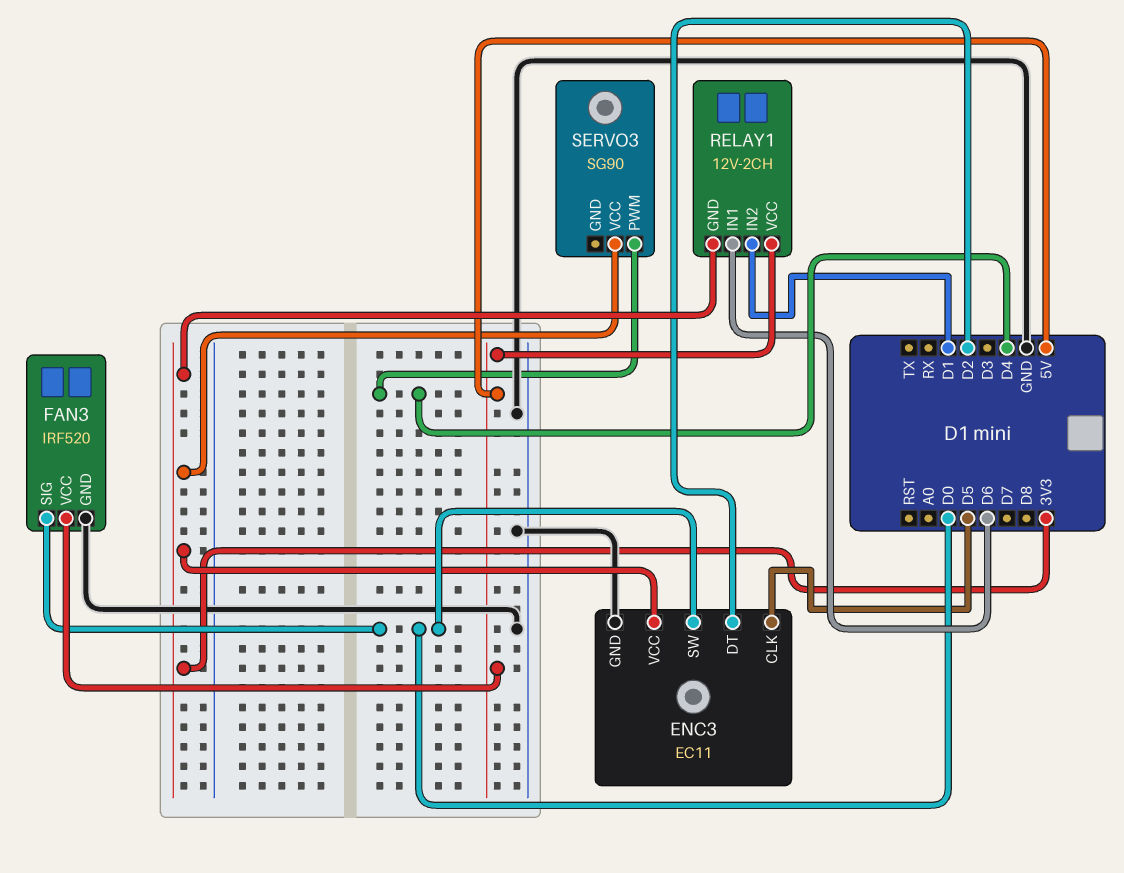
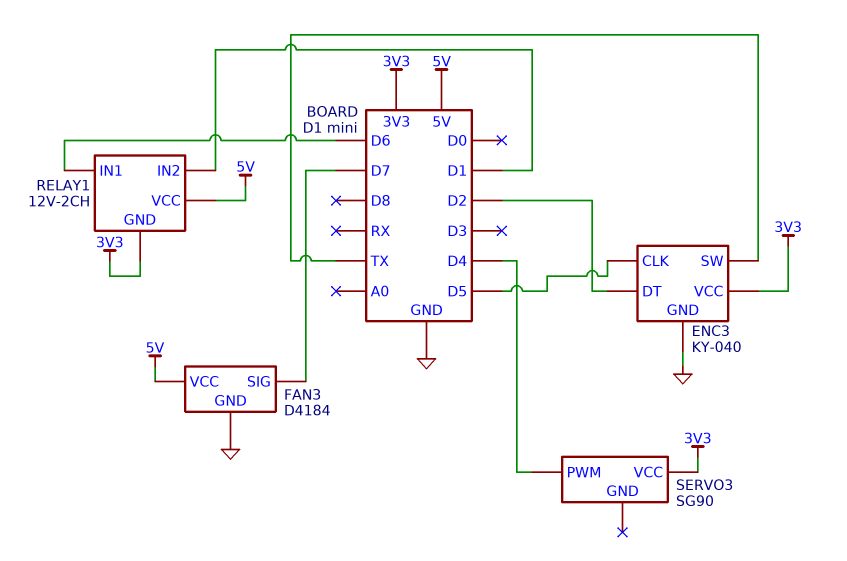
ENC3: EC11 -> KY-040
ENC3 pin SW: D0 -> TX
FAN3: IRF520 -> D4184
FAN3 pin SIG: D0 -> D7

